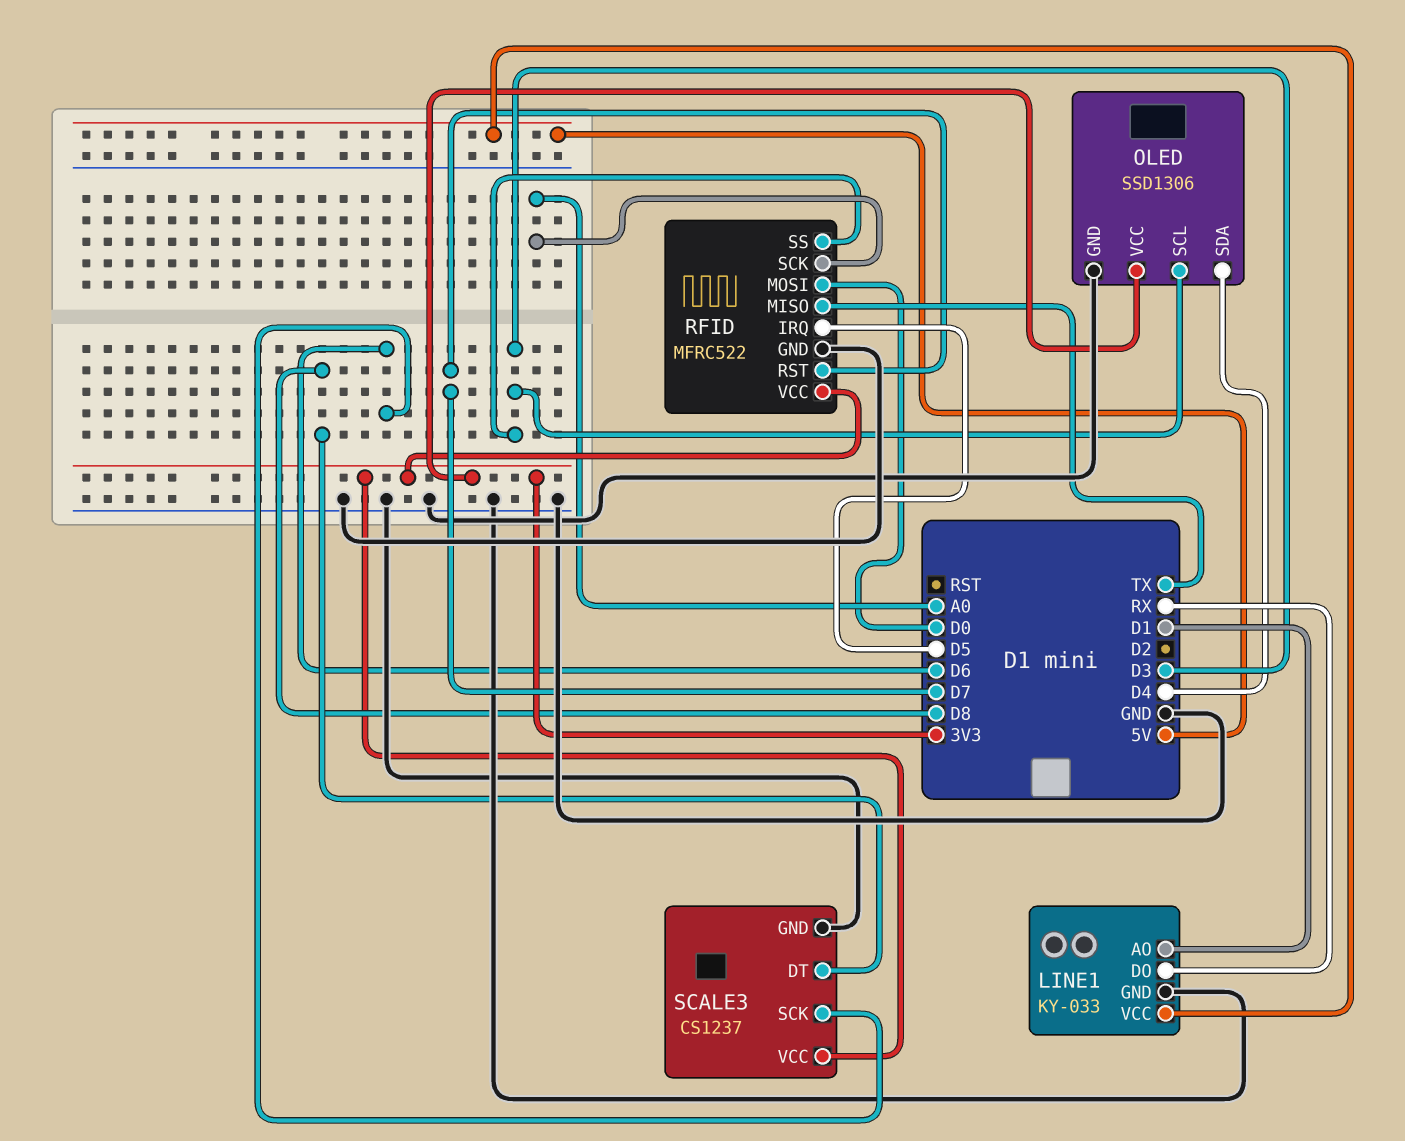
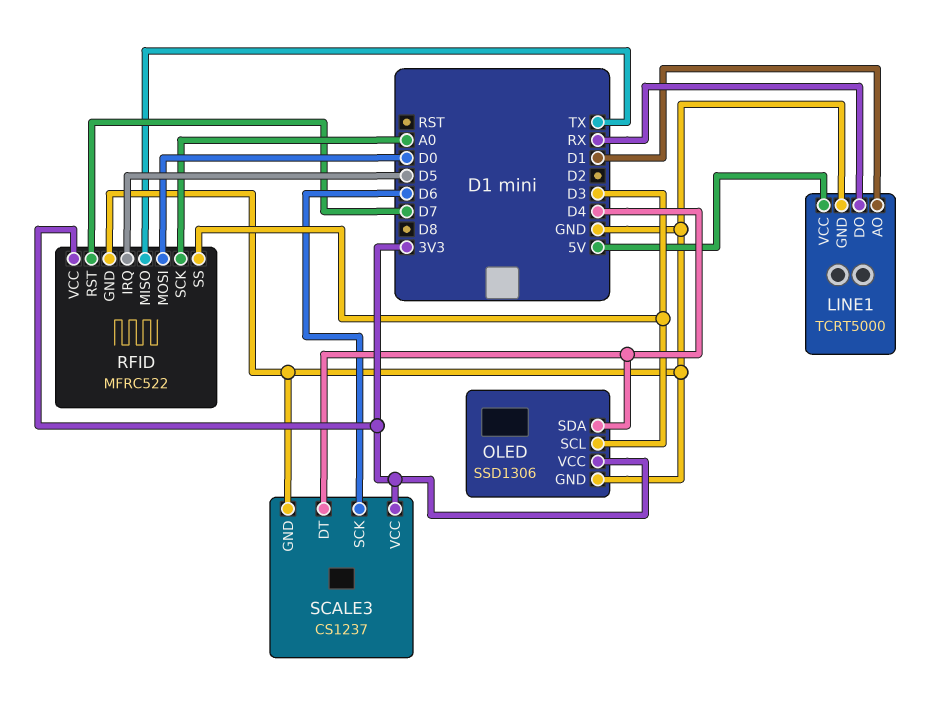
LINE1: KY-033 -> TCRT5000
SCALE3 pin DT: D8 -> D4

